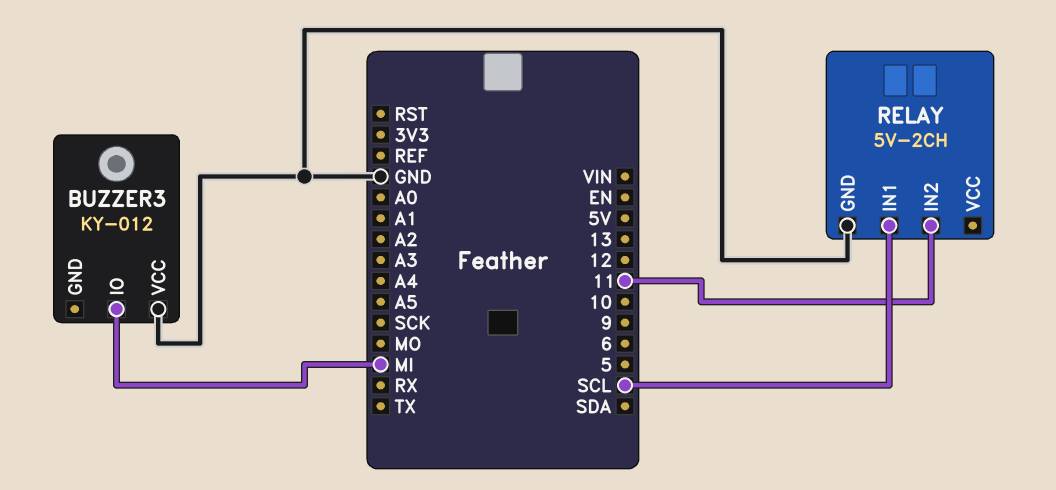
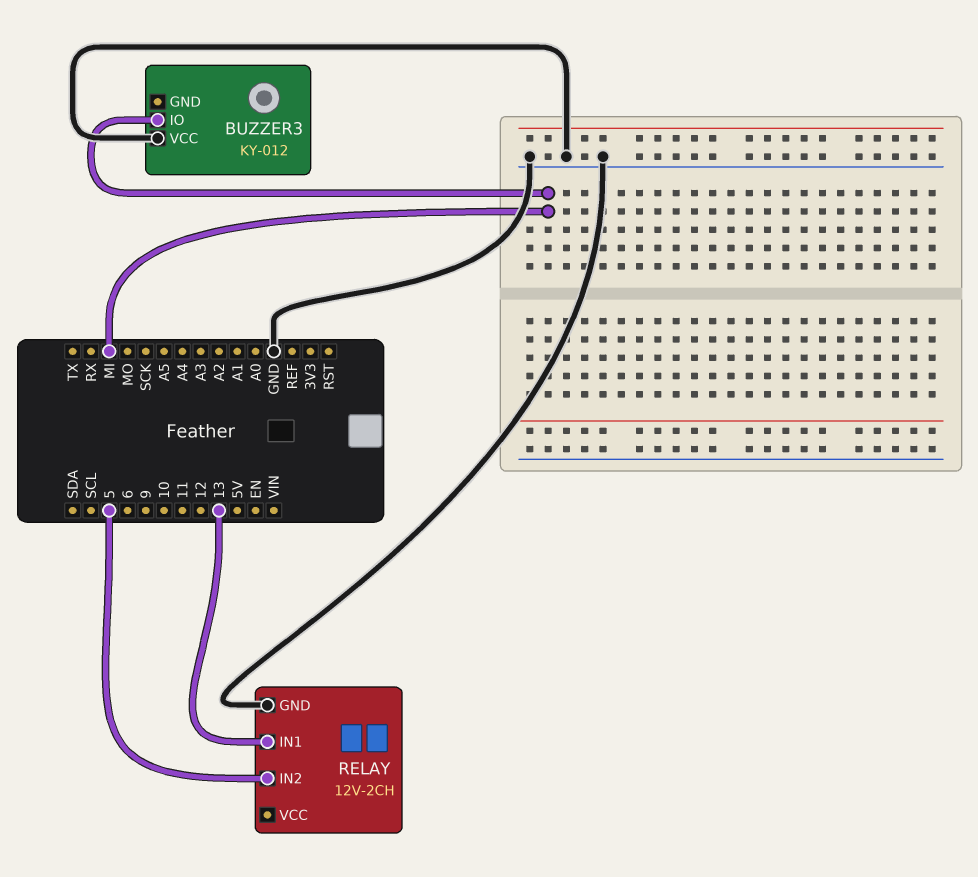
RELAY: 5V-2CH -> 12V-2CH
RELAY pin IN1: SCL -> 13
RELAY pin IN2: 11 -> 5

